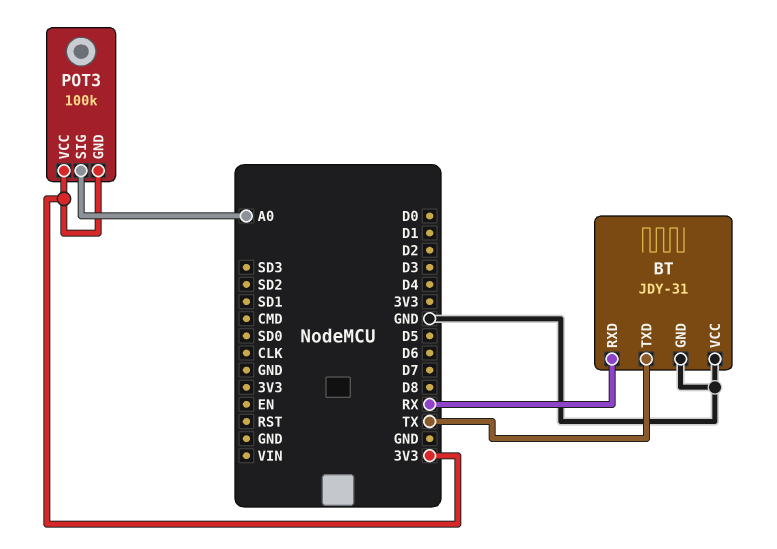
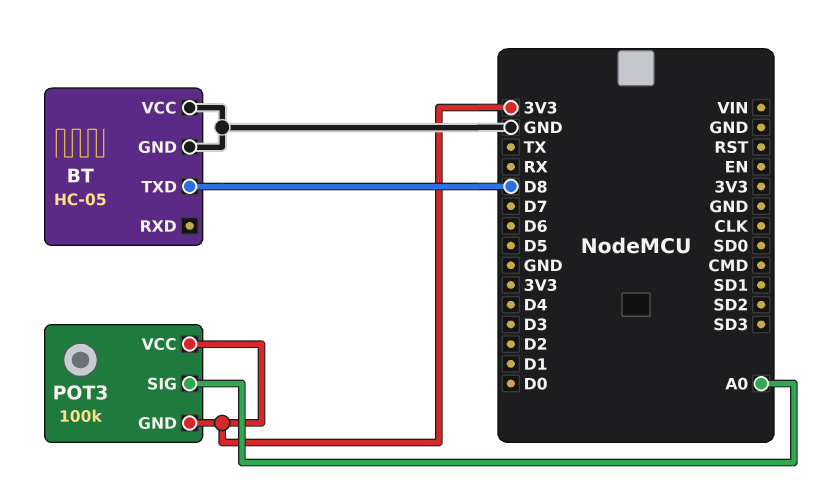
BT: JDY-31 -> HC-05
BT pin RXD: RX -> none
BT pin TXD: TX -> D8

